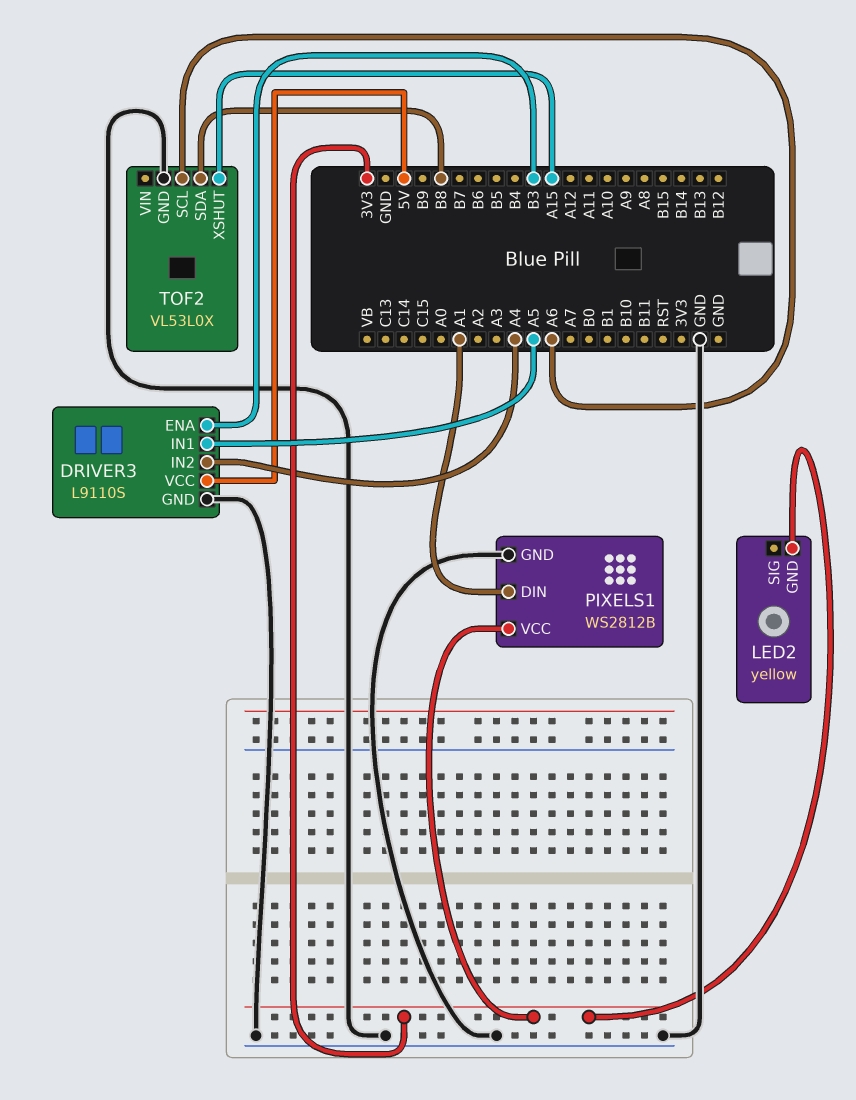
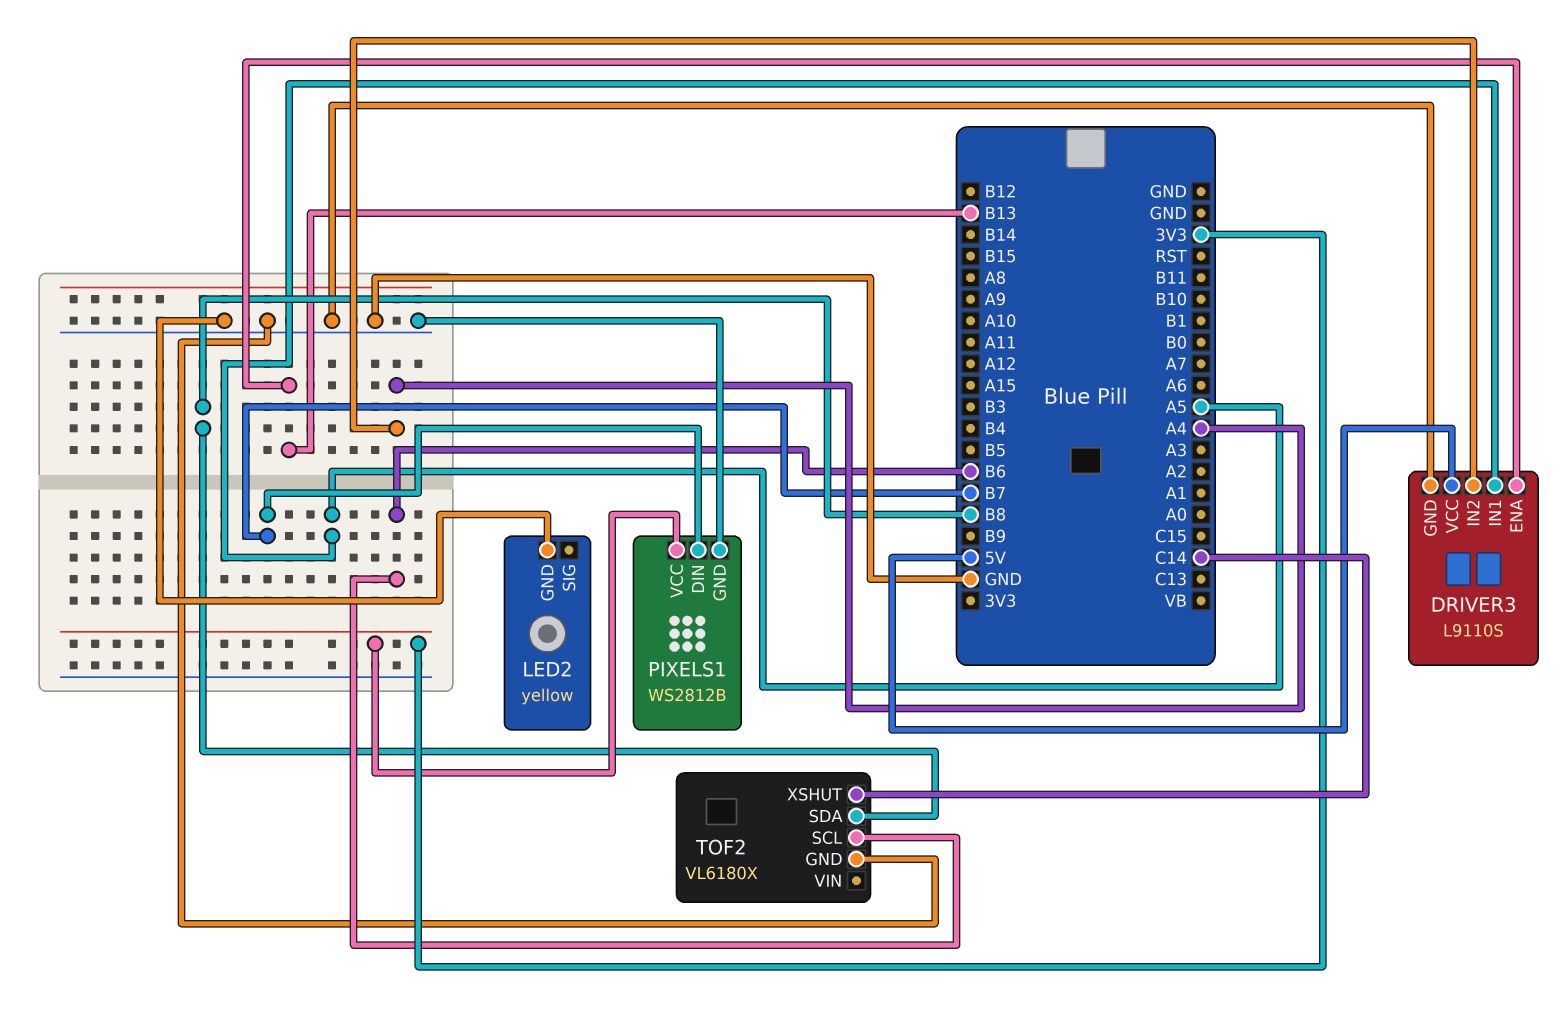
DRIVER3 pin ENA: B3 -> B13
LED2 pin GND: 3V3 -> GND
PIXELS1 pin DIN: A1 -> B7
TOF2: VL53L0X -> VL6180X
TOF2 pin SCL: A6 -> B6
TOF2 pin XSHUT: A15 -> C14

